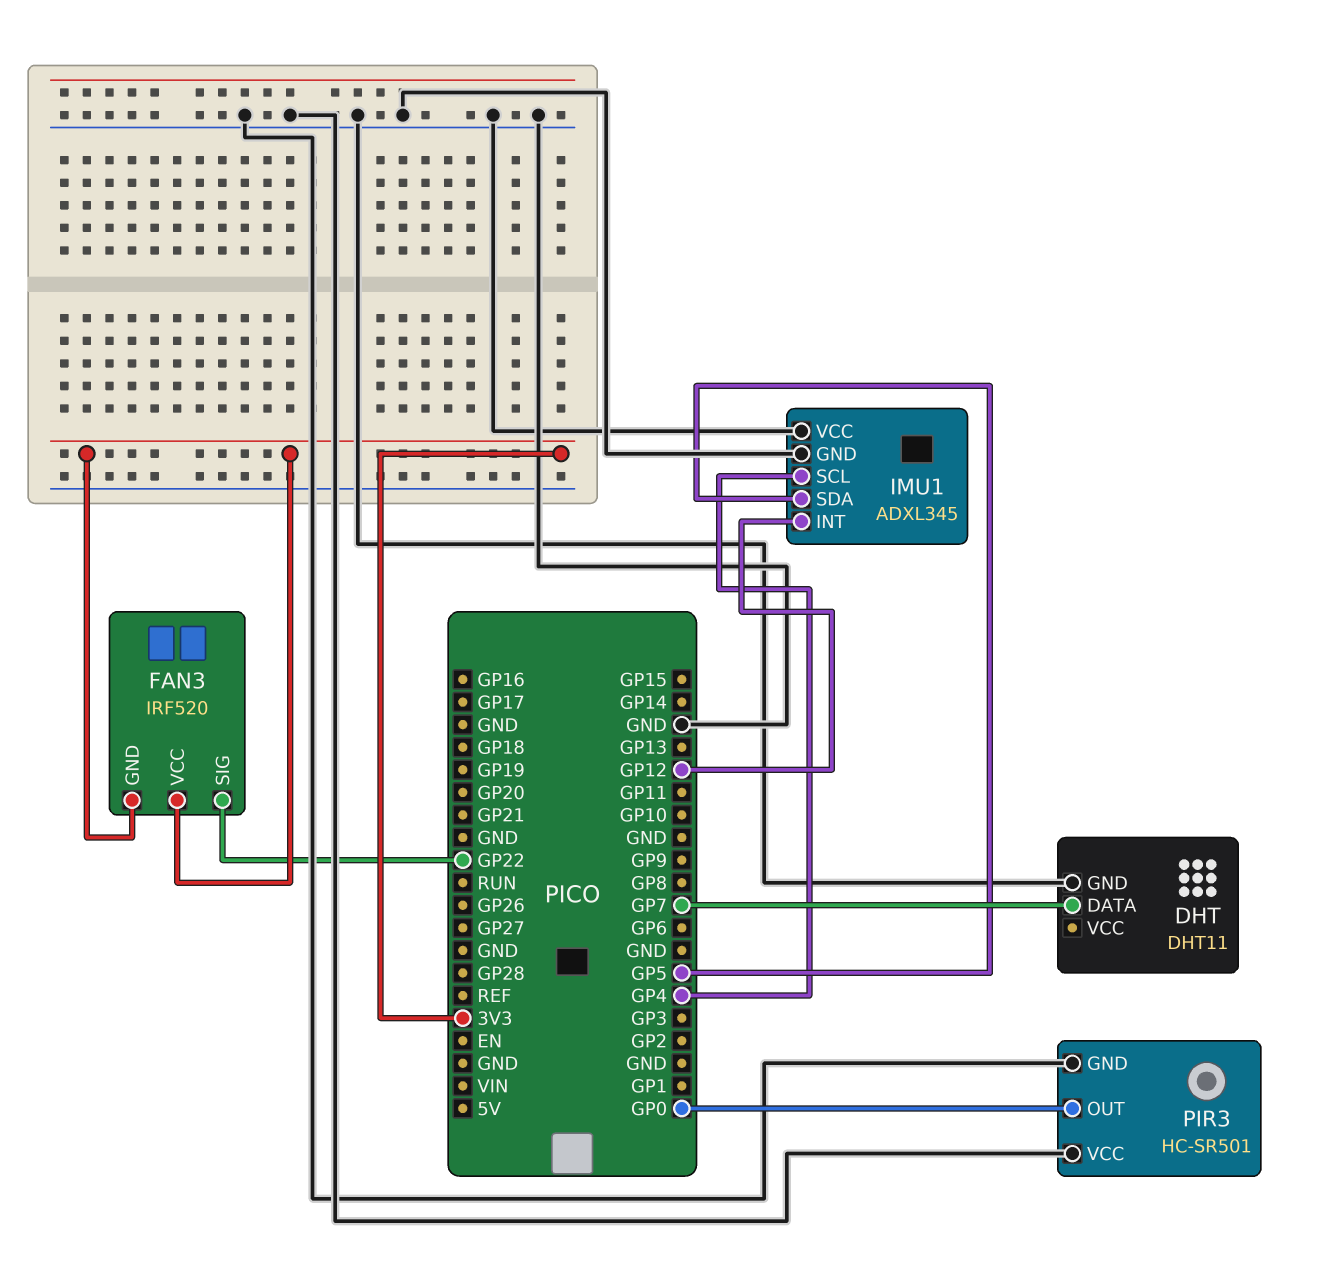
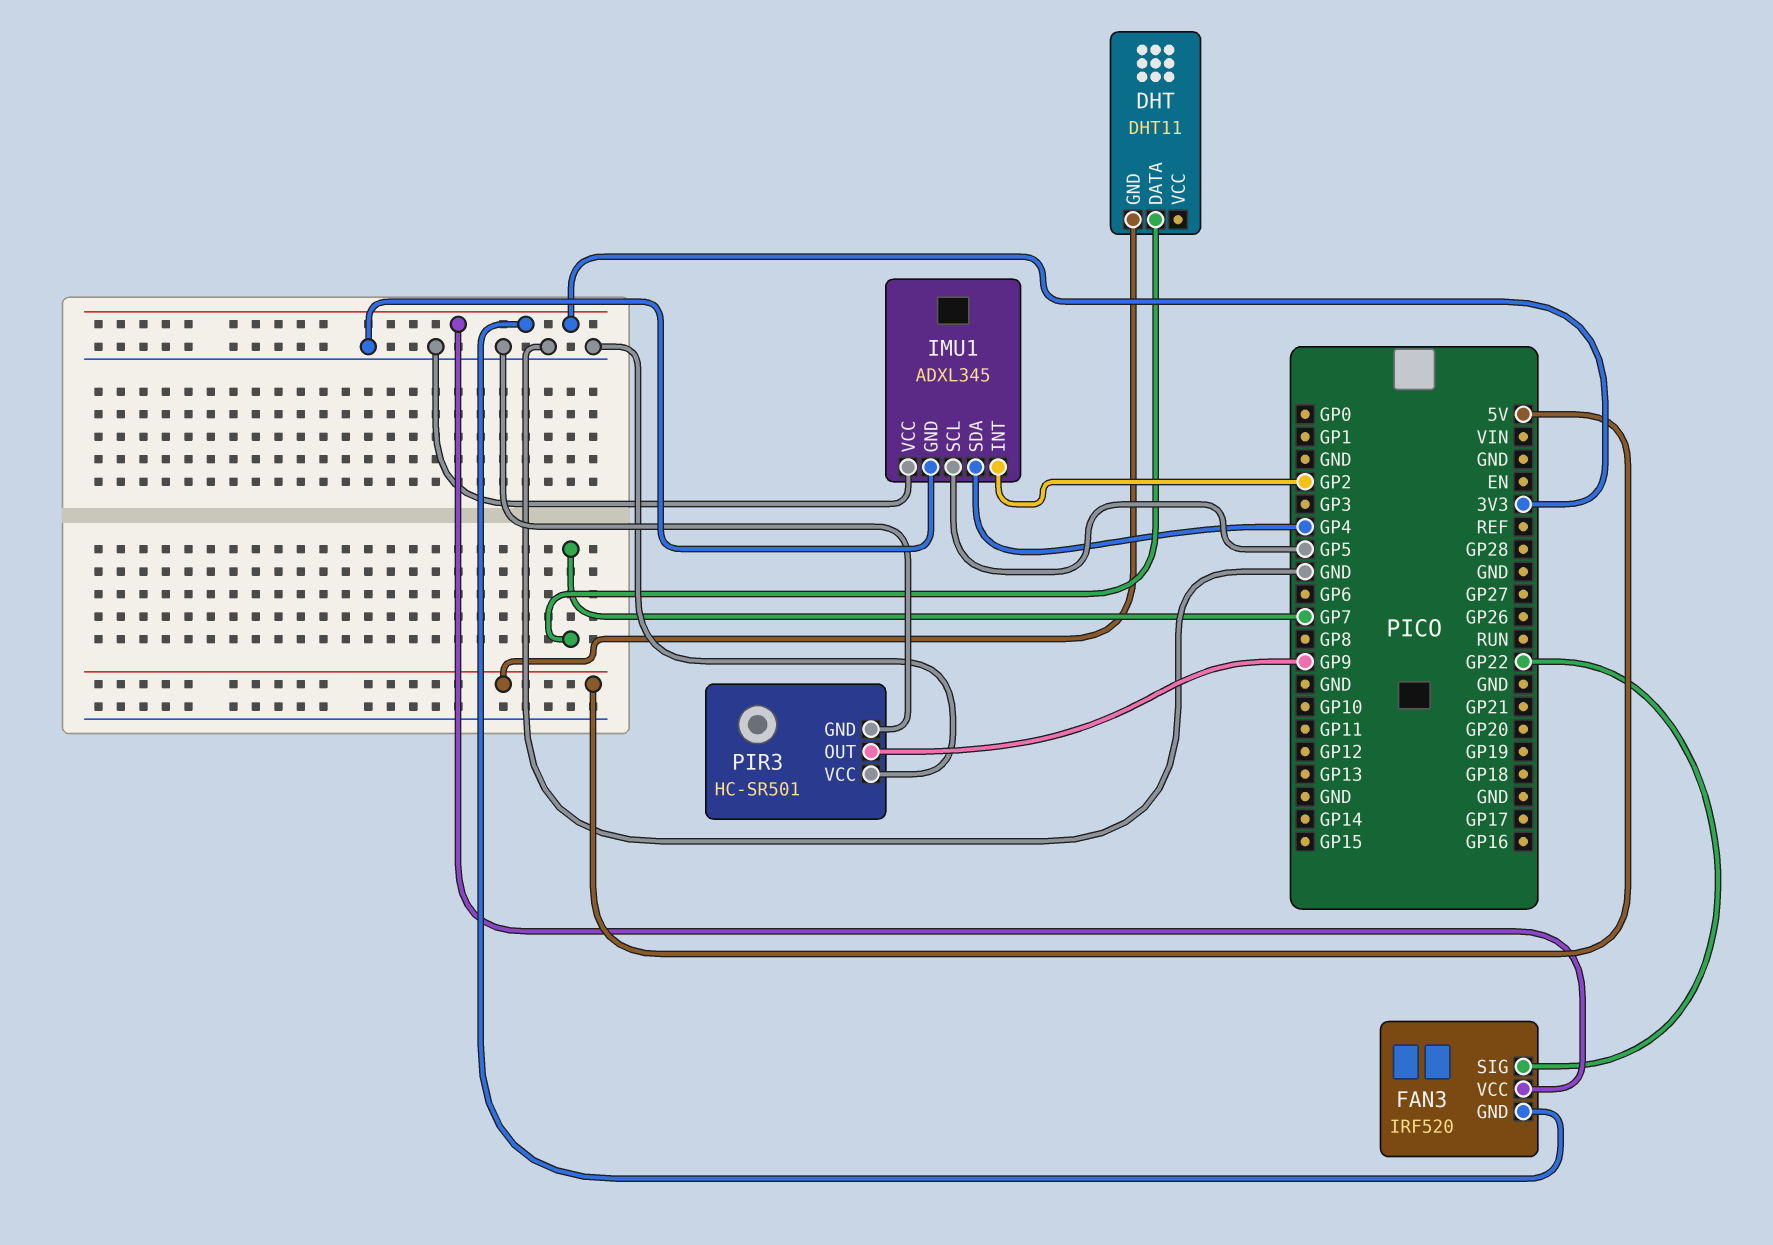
DHT pin GND: GND -> 5V
IMU1 pin INT: GP12 -> GP2
IMU1 pin SCL: GP4 -> GP5
IMU1 pin SDA: GP5 -> GP4
PIR3 pin OUT: GP0 -> GP9

